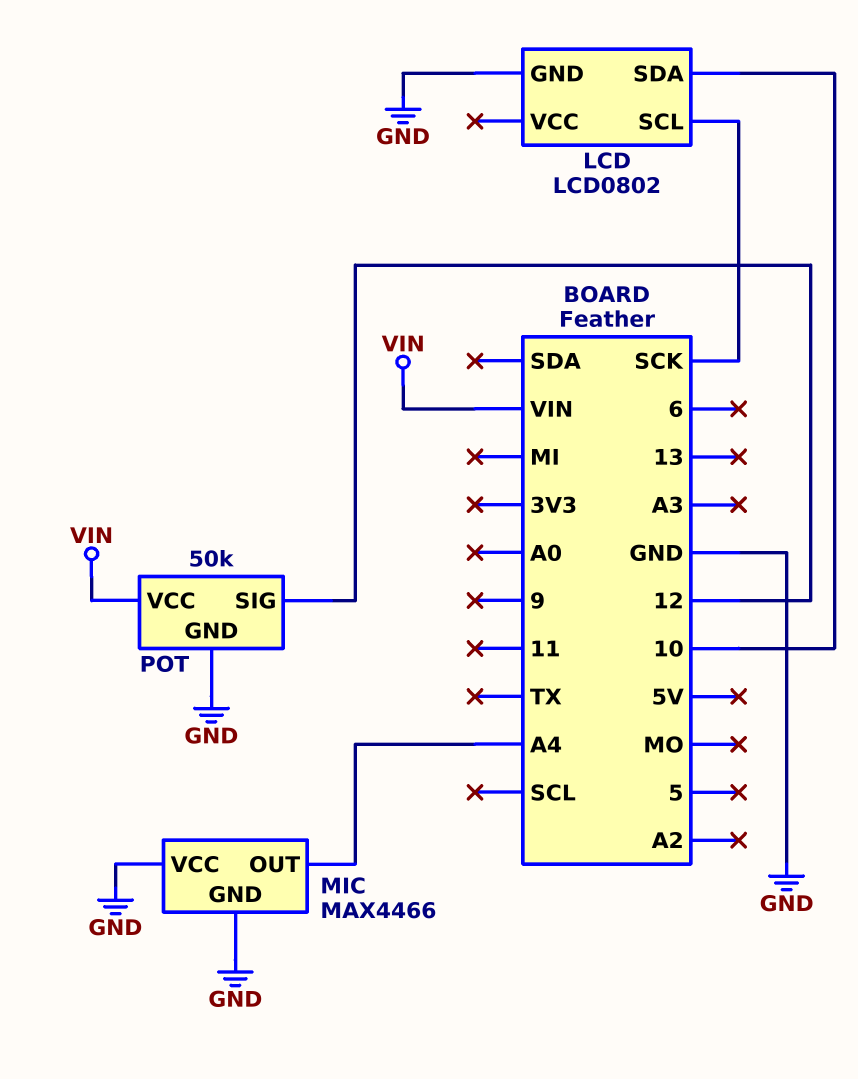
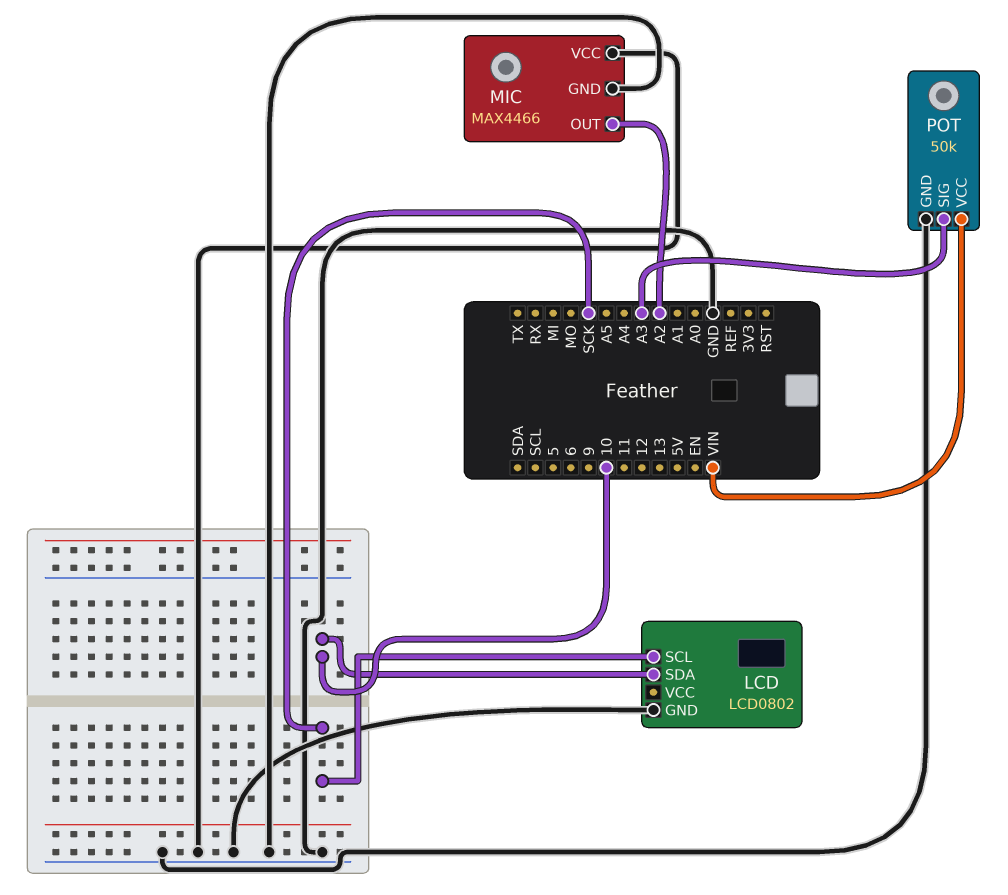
MIC pin OUT: A4 -> A2
POT pin SIG: 12 -> A3

